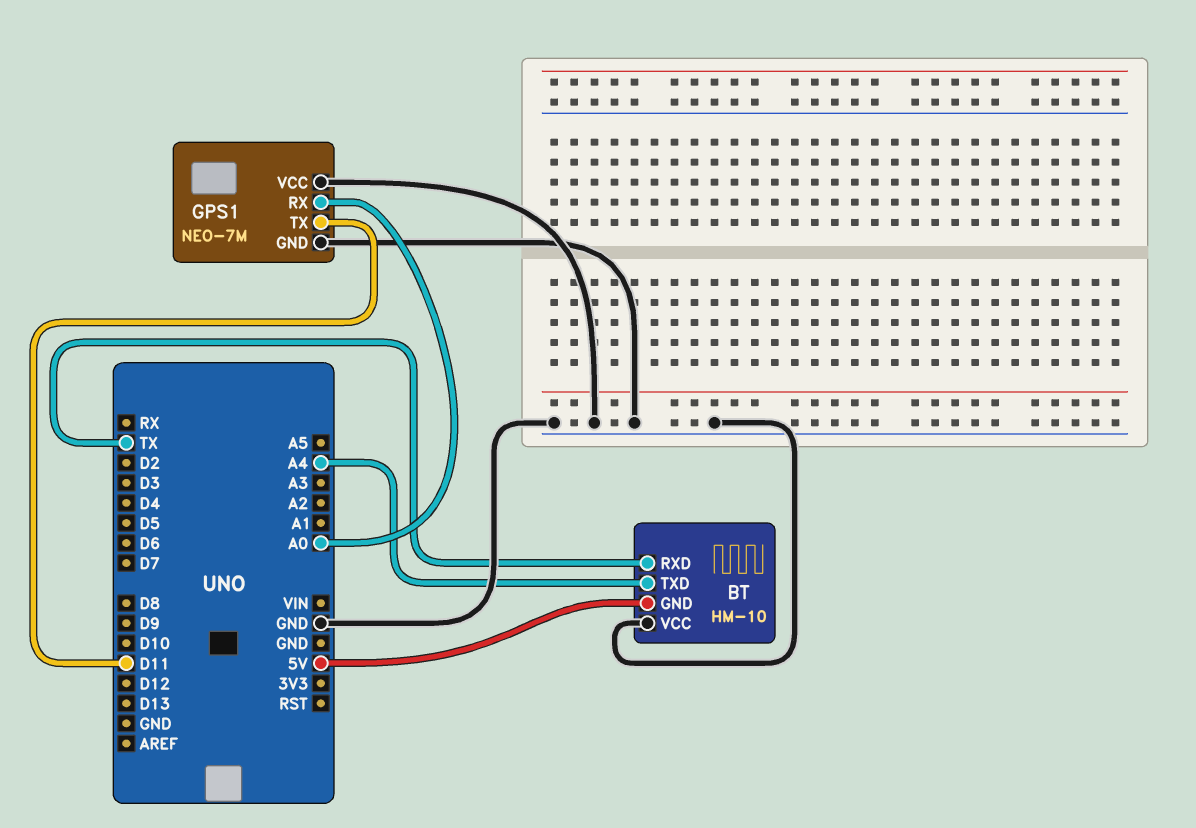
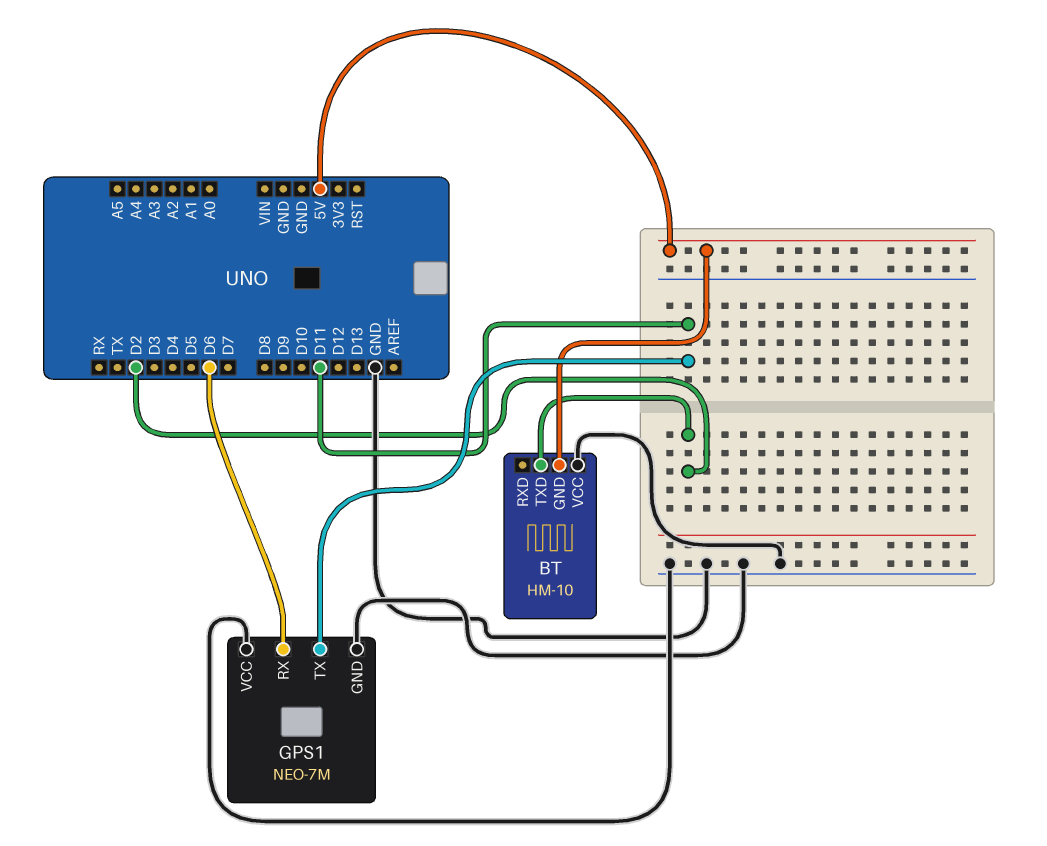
BT pin RXD: TX -> none
BT pin TXD: A4 -> D2
GPS1 pin RX: A0 -> D6

